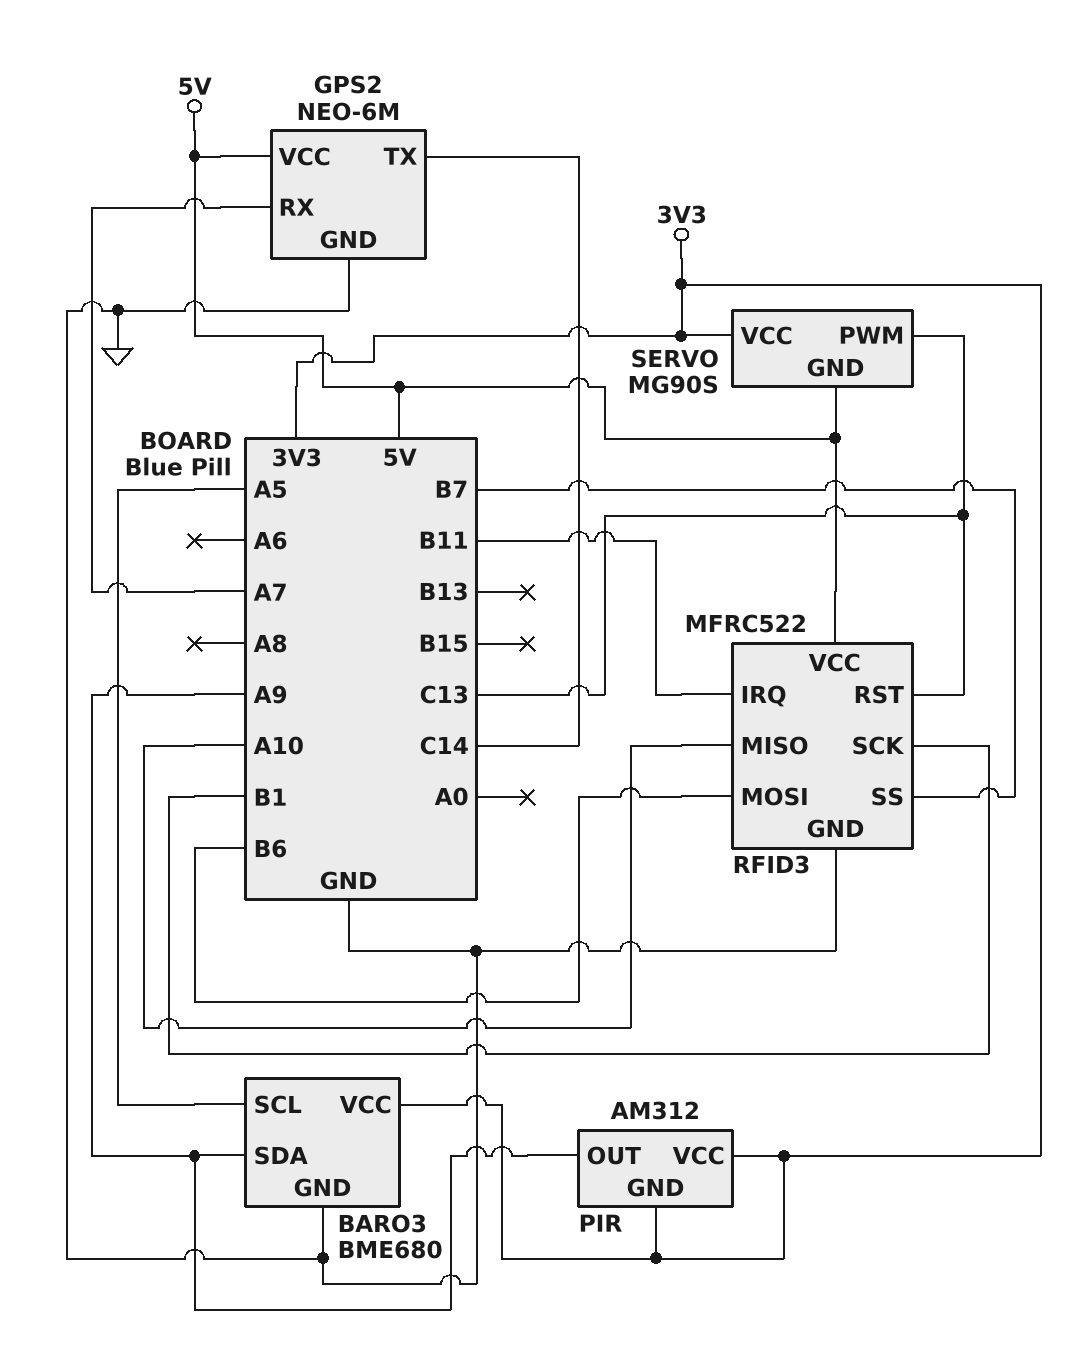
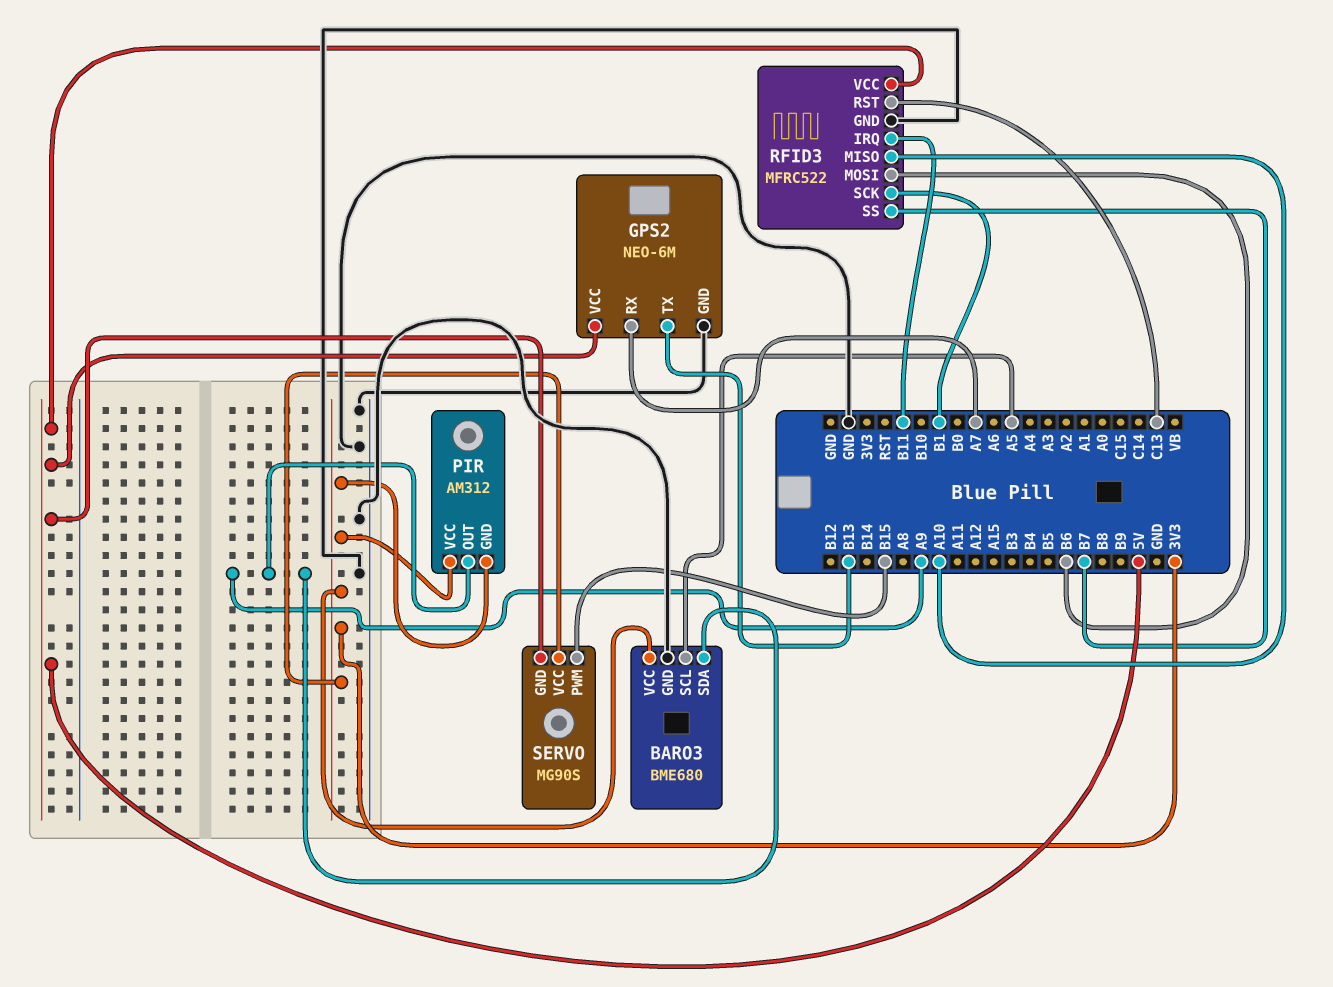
GPS2 pin TX: C14 -> B13
SERVO pin PWM: C13 -> B15

